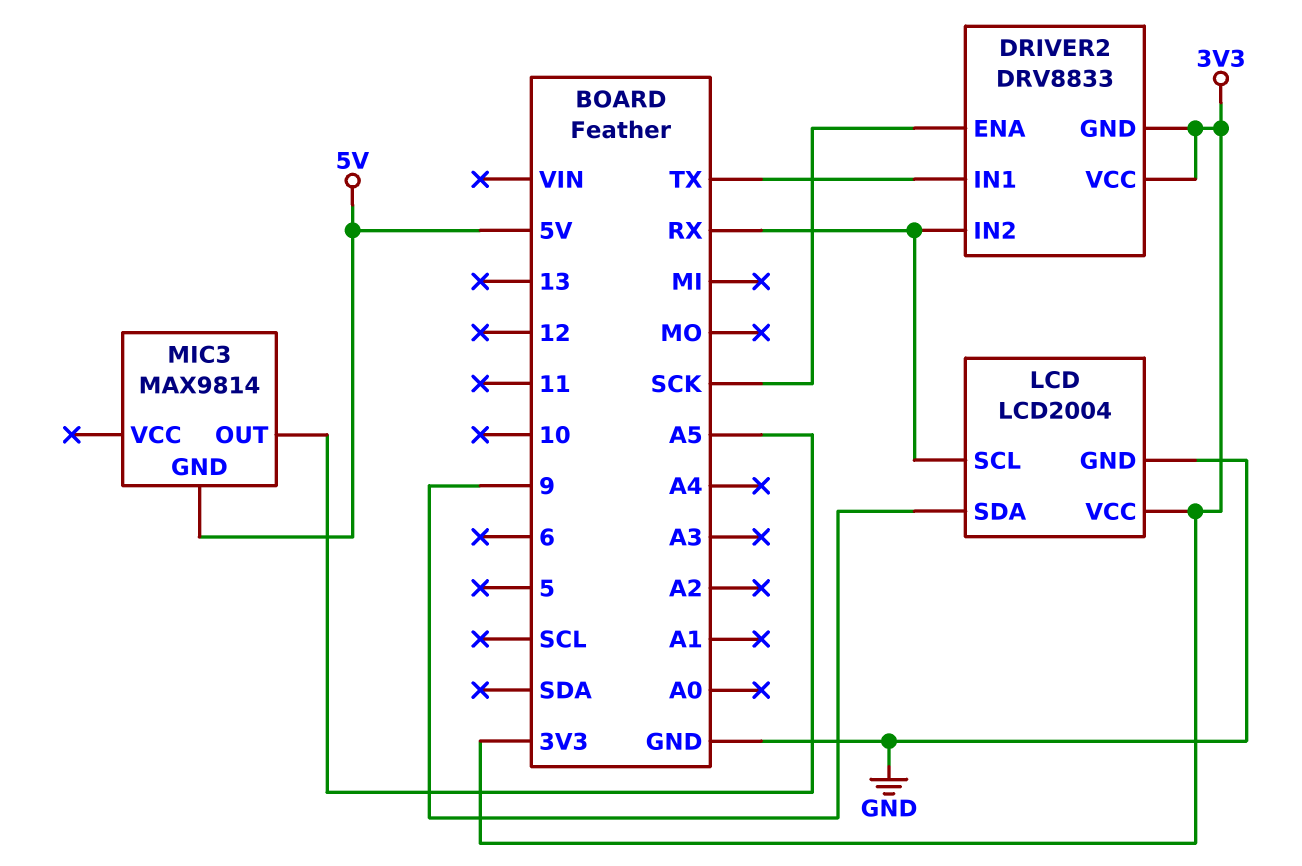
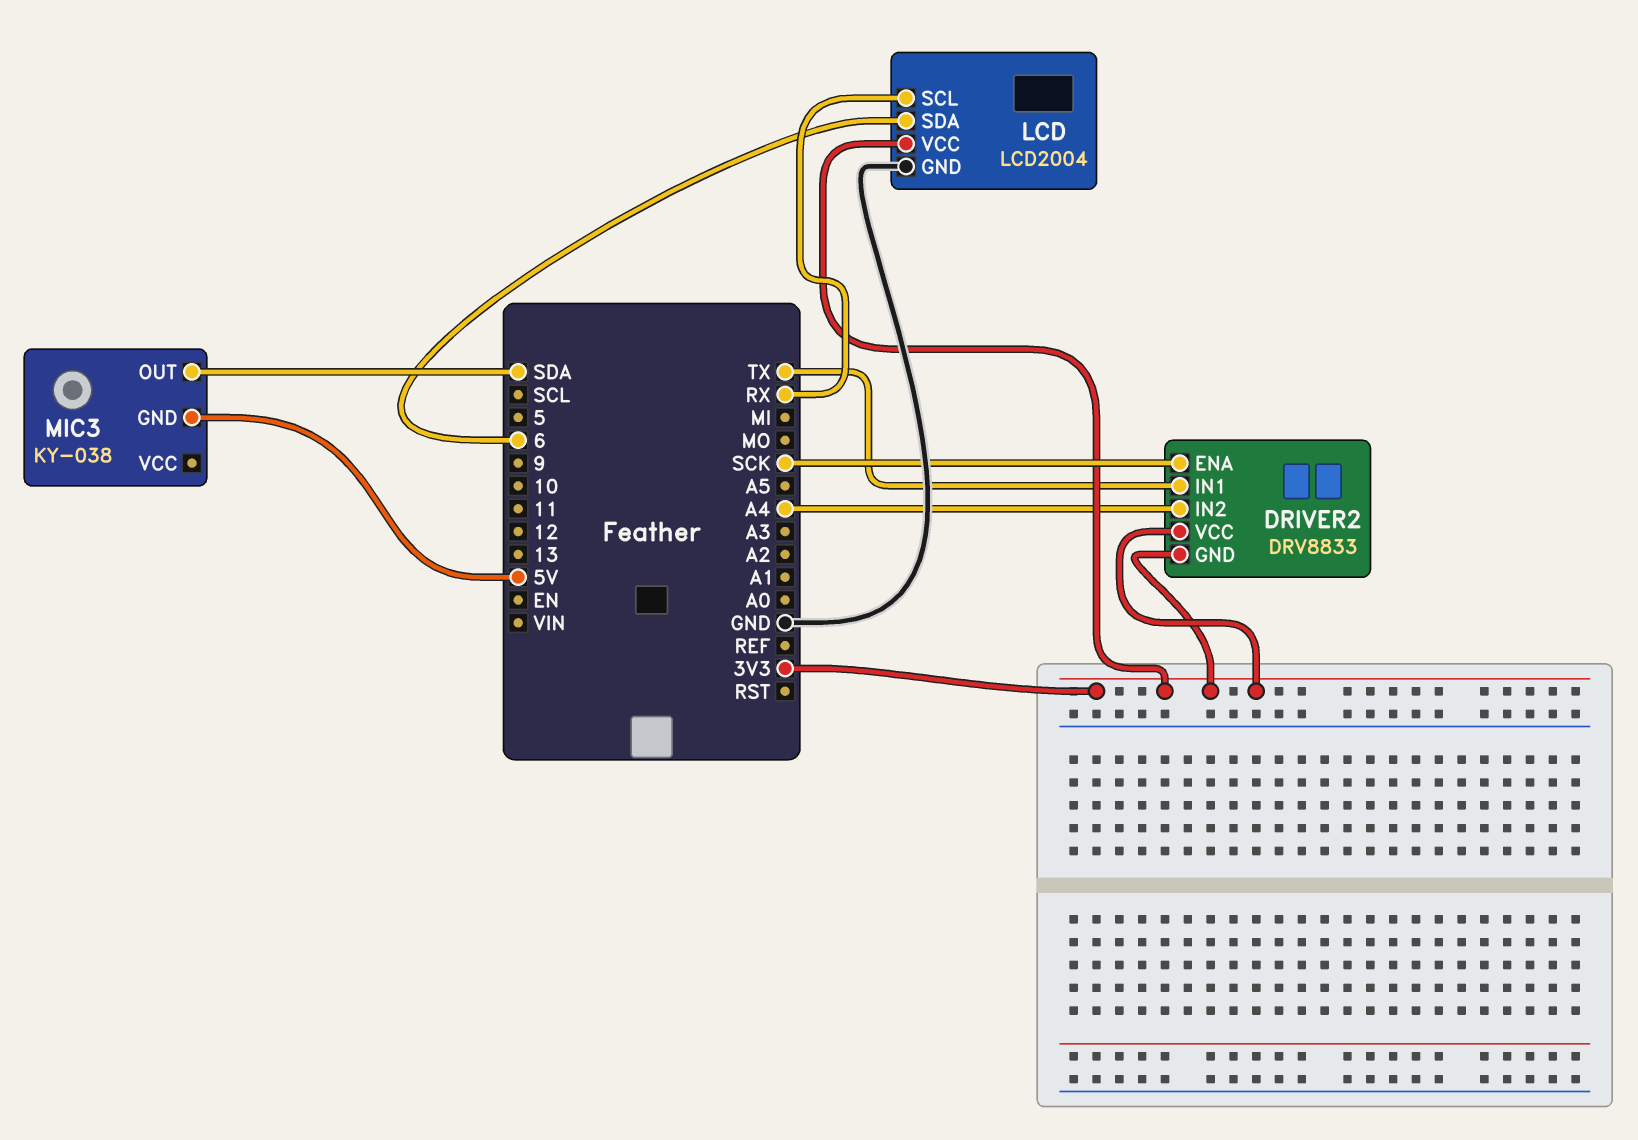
DRIVER2 pin IN2: RX -> A4
LCD pin SDA: 9 -> 6
MIC3: MAX9814 -> KY-038
MIC3 pin OUT: A5 -> SDA

